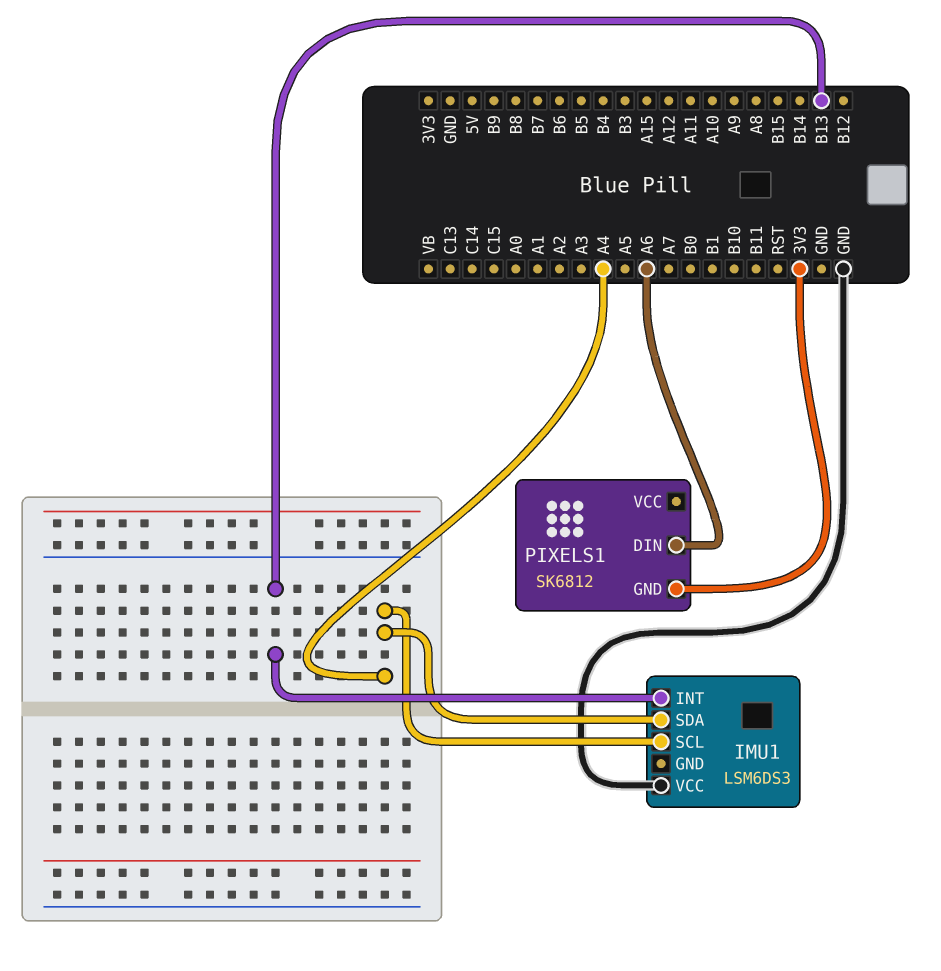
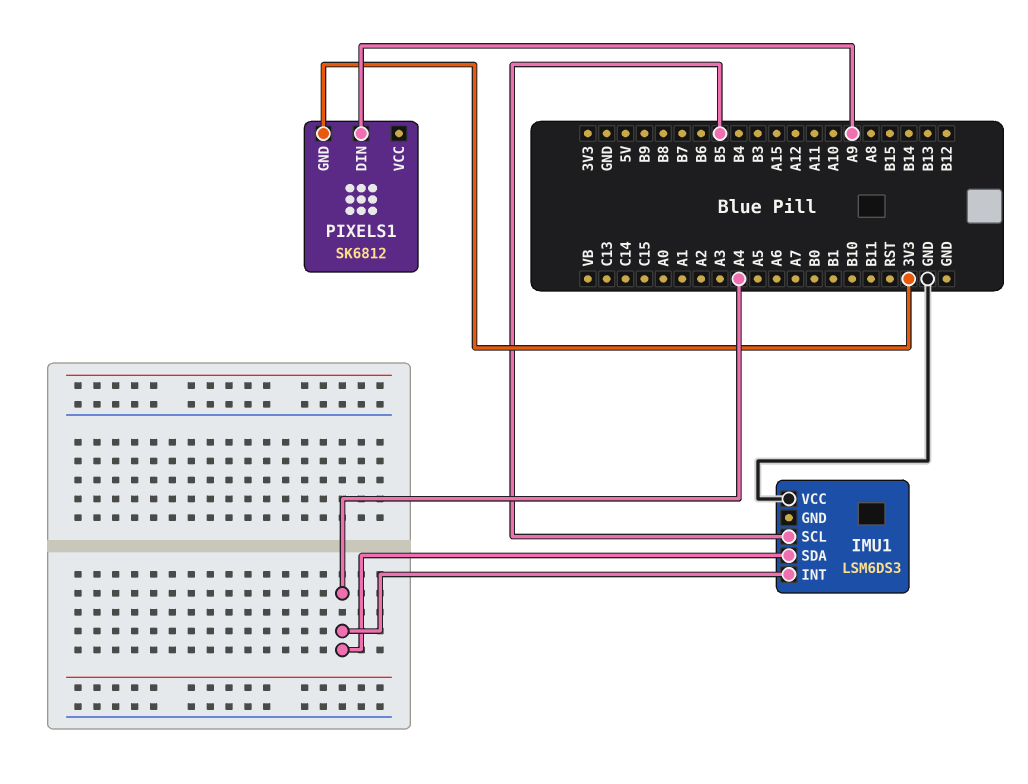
IMU1 pin INT: B13 -> A4
IMU1 pin SCL: A4 -> B5
PIXELS1 pin DIN: A6 -> A9

